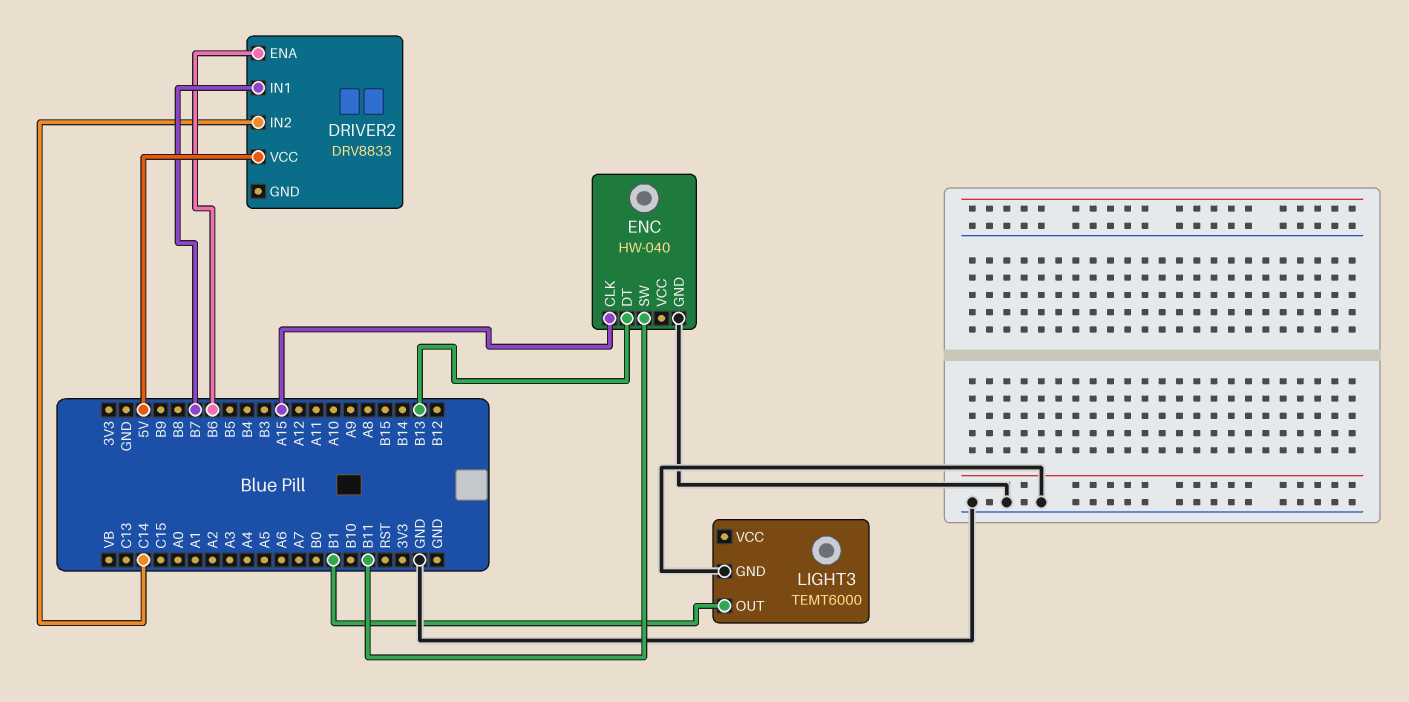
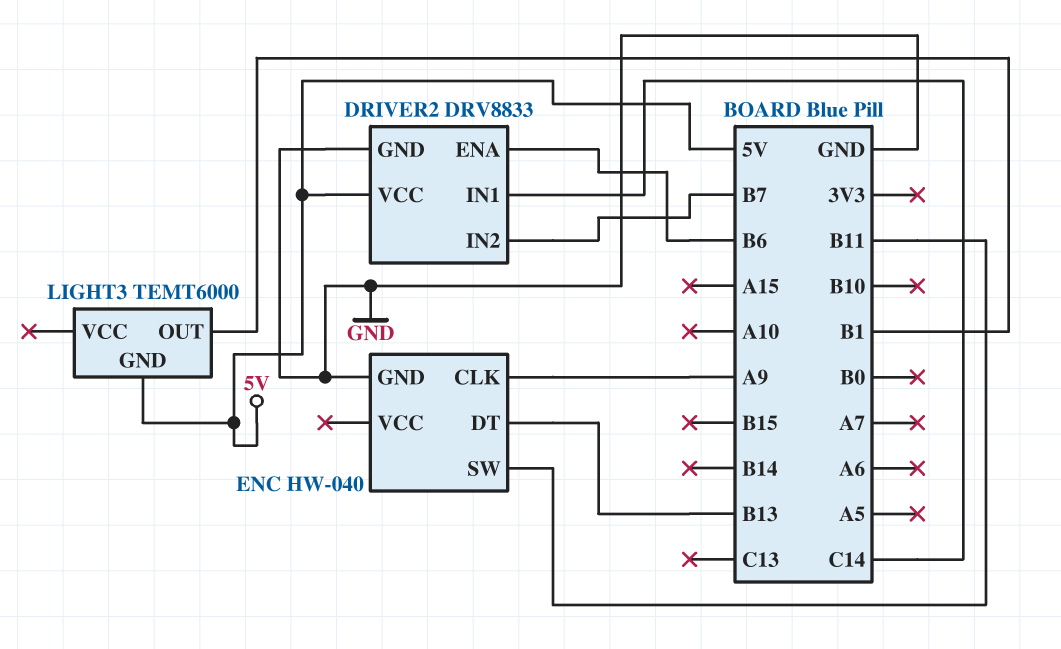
DRIVER2 pin GND: none -> GND
DRIVER2 pin IN1: B7 -> C14
DRIVER2 pin IN2: C14 -> B7
ENC pin CLK: A15 -> A9
LIGHT3 pin GND: GND -> 5V

